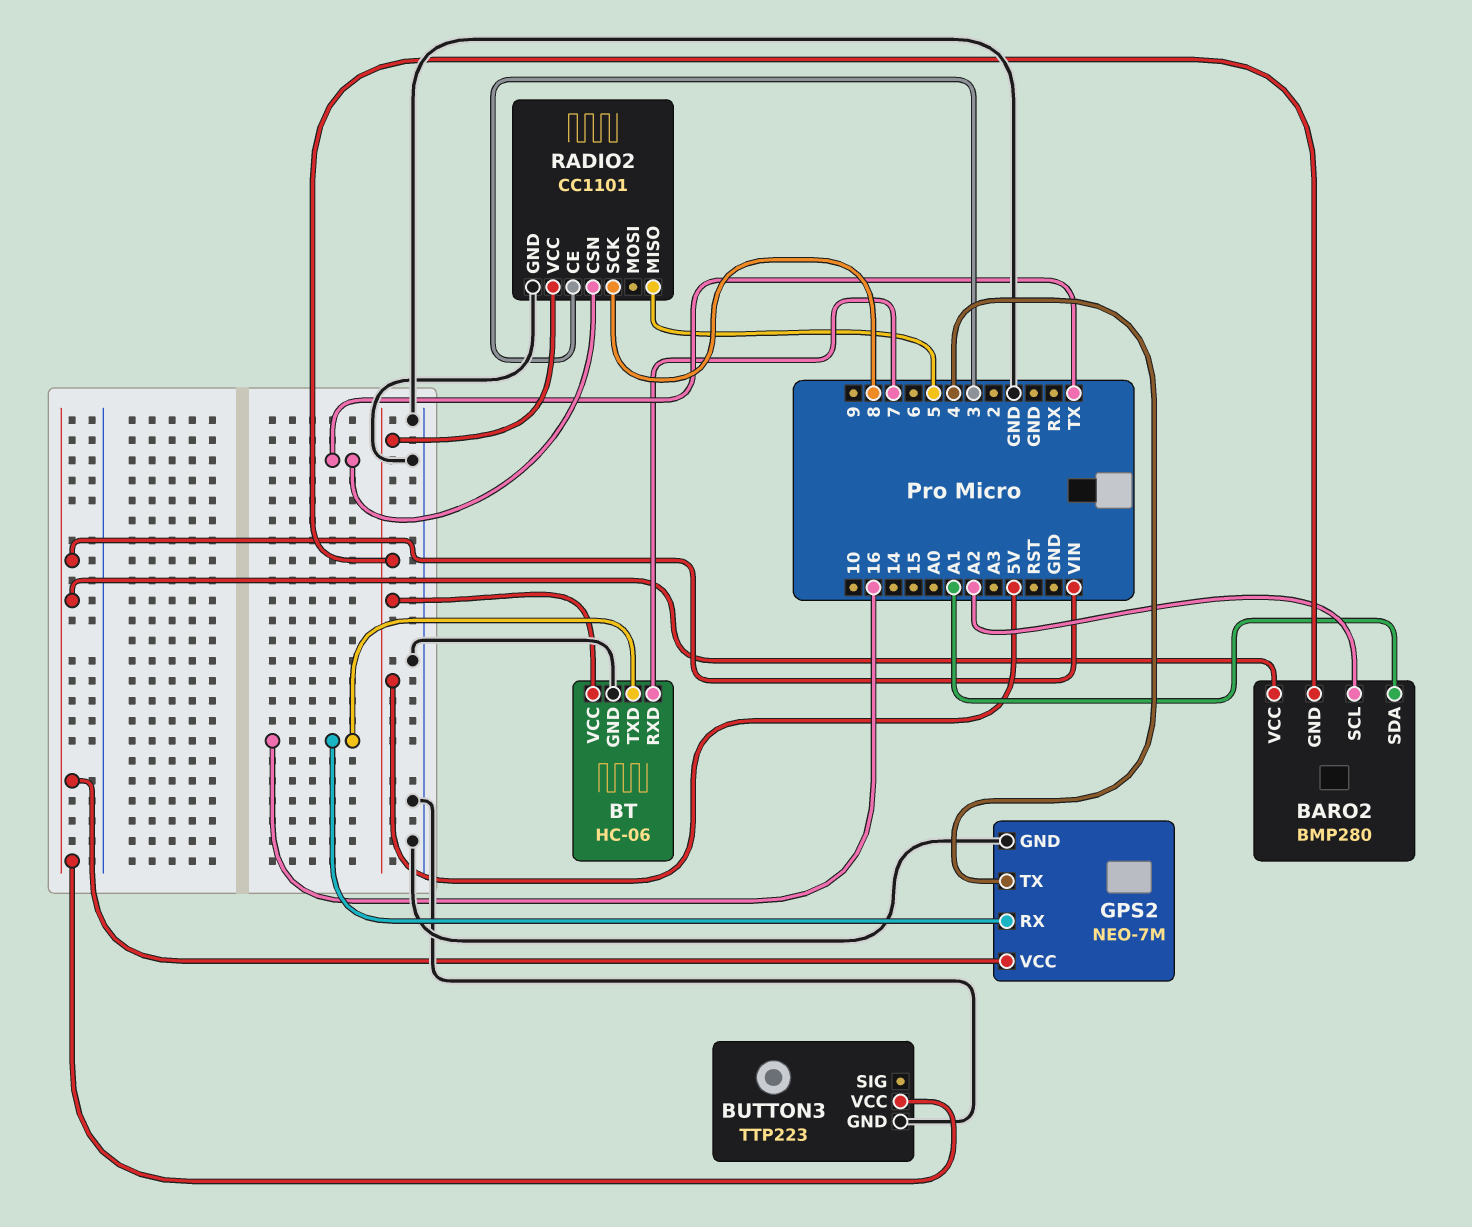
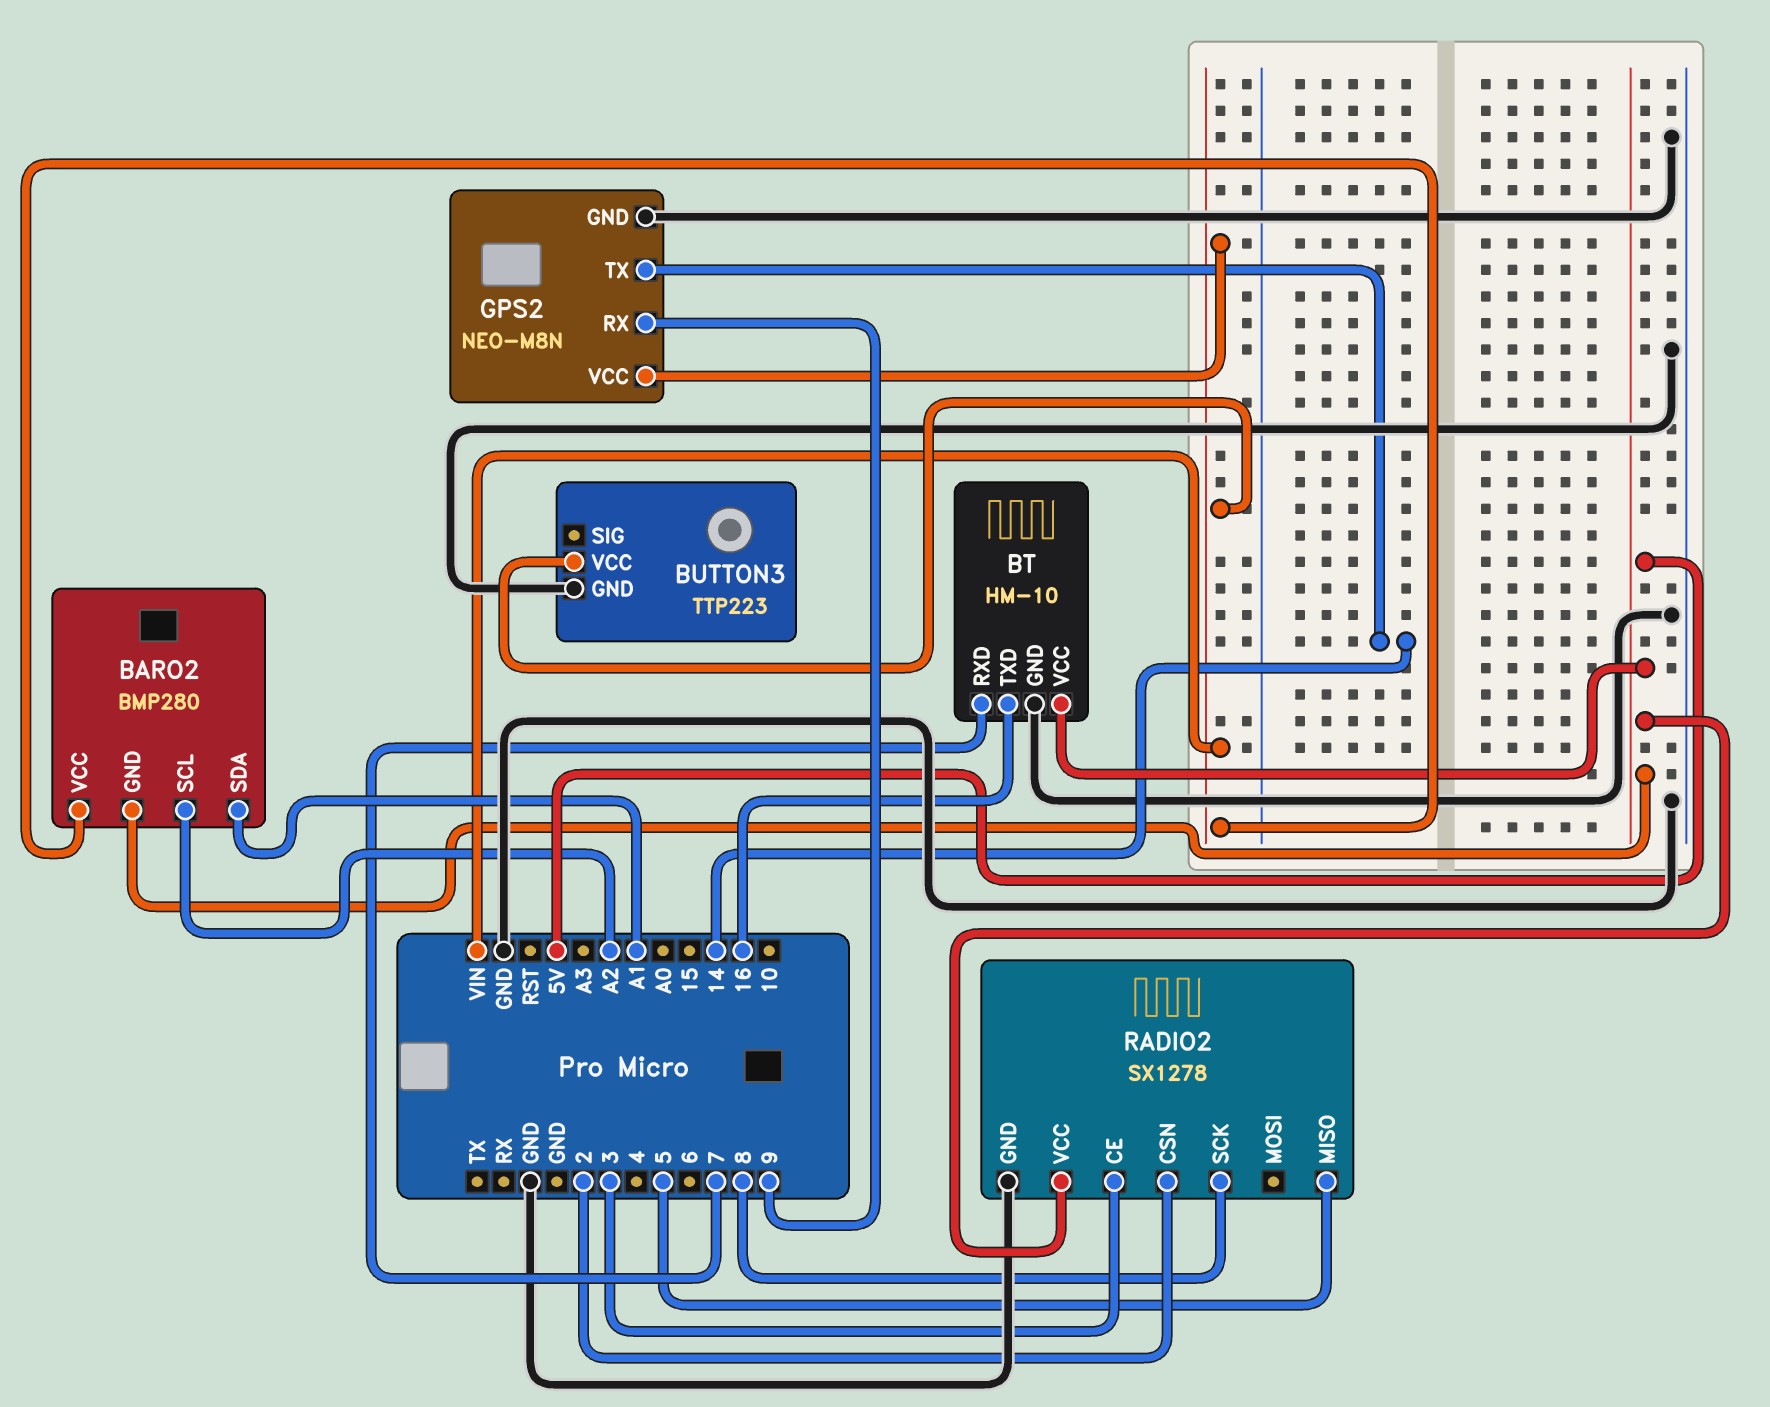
BT: HC-06 -> HM-10
GPS2: NEO-7M -> NEO-M8N
GPS2 pin RX: 16 -> 9
GPS2 pin TX: 4 -> 14
RADIO2: CC1101 -> SX1278
RADIO2 pin CSN: TX -> 2

